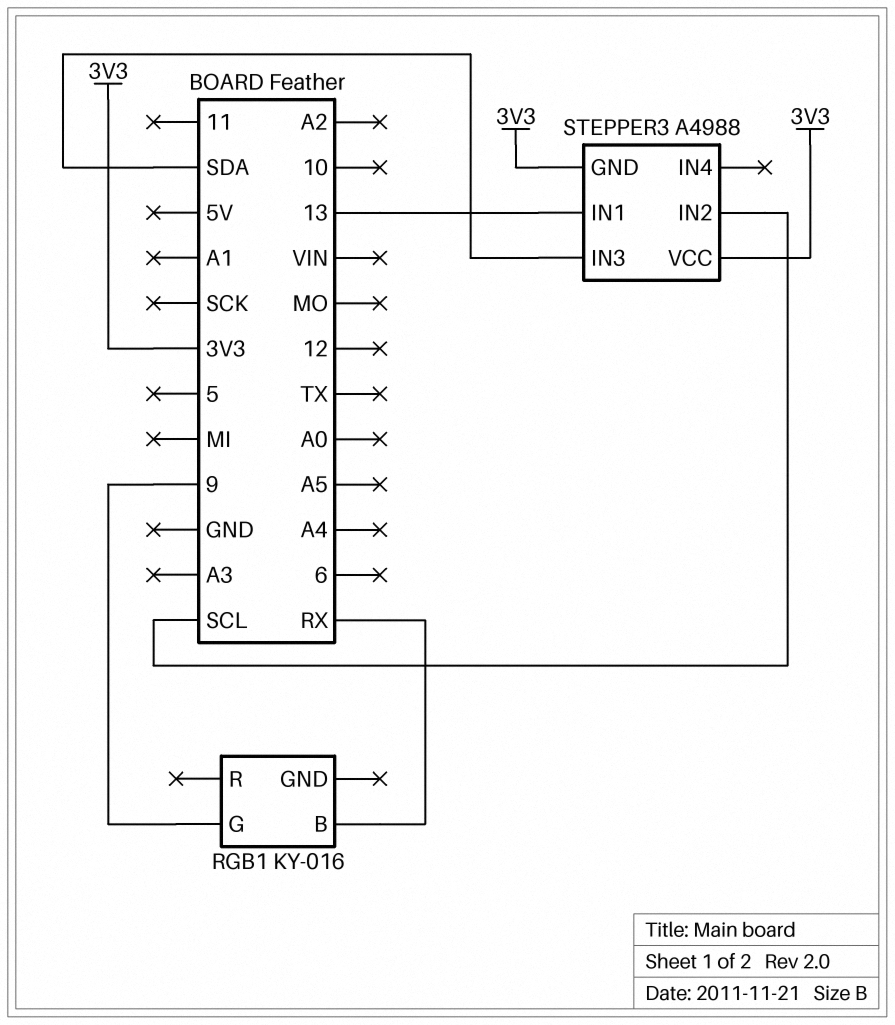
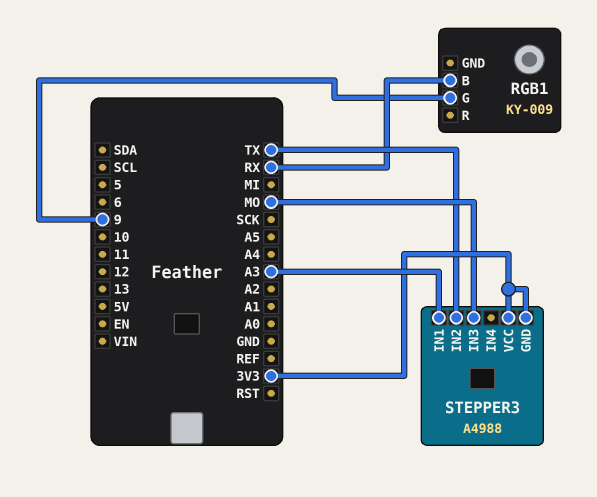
RGB1: KY-016 -> KY-009
STEPPER3 pin IN1: 13 -> A3
STEPPER3 pin IN2: SCL -> TX
STEPPER3 pin IN3: SDA -> MO

